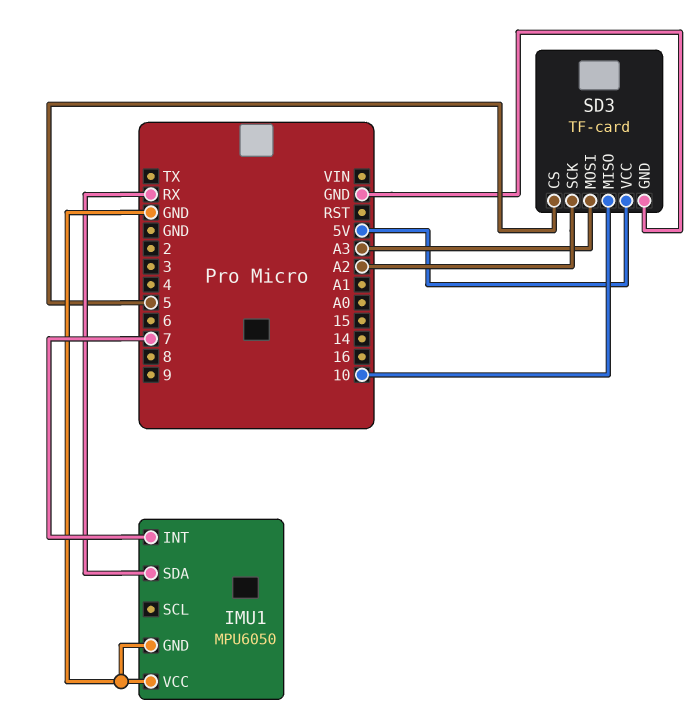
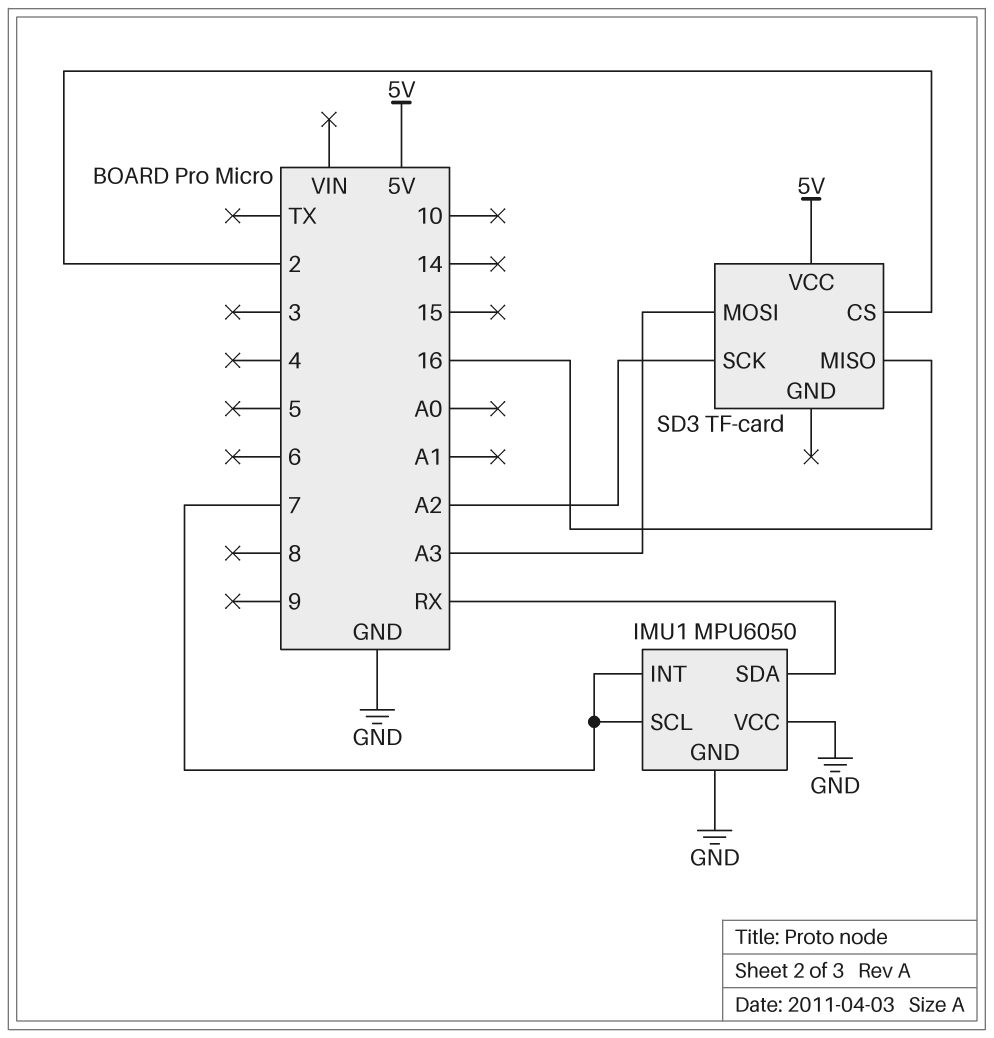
IMU1 pin SCL: none -> 7
SD3 pin CS: 5 -> 2
SD3 pin GND: GND -> none
SD3 pin MISO: 10 -> 16

